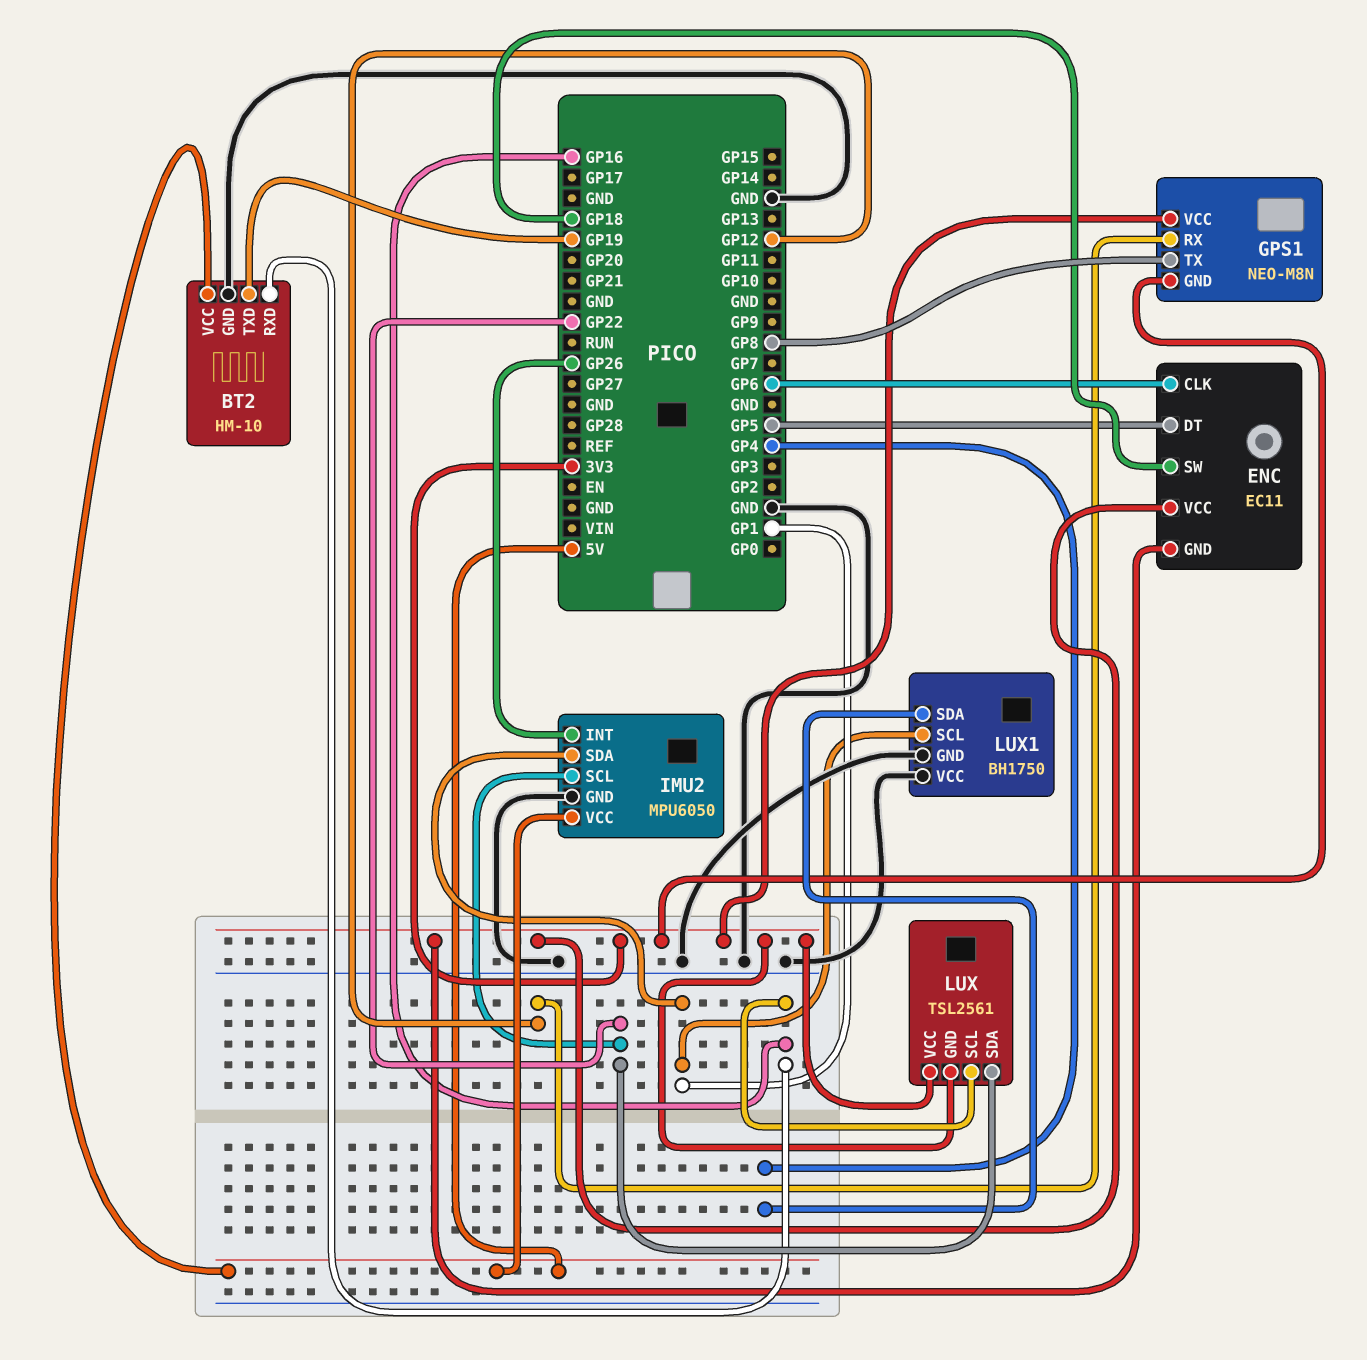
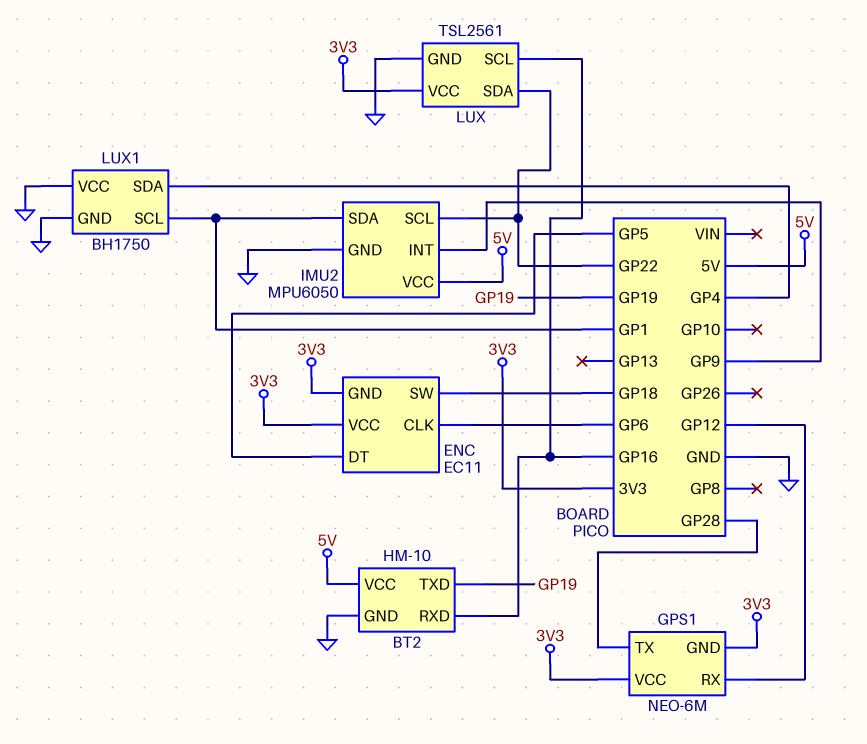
GPS1: NEO-M8N -> NEO-6M
GPS1 pin TX: GP8 -> GP28
IMU2 pin INT: GP26 -> GP9
LUX pin GND: 3V3 -> GND

